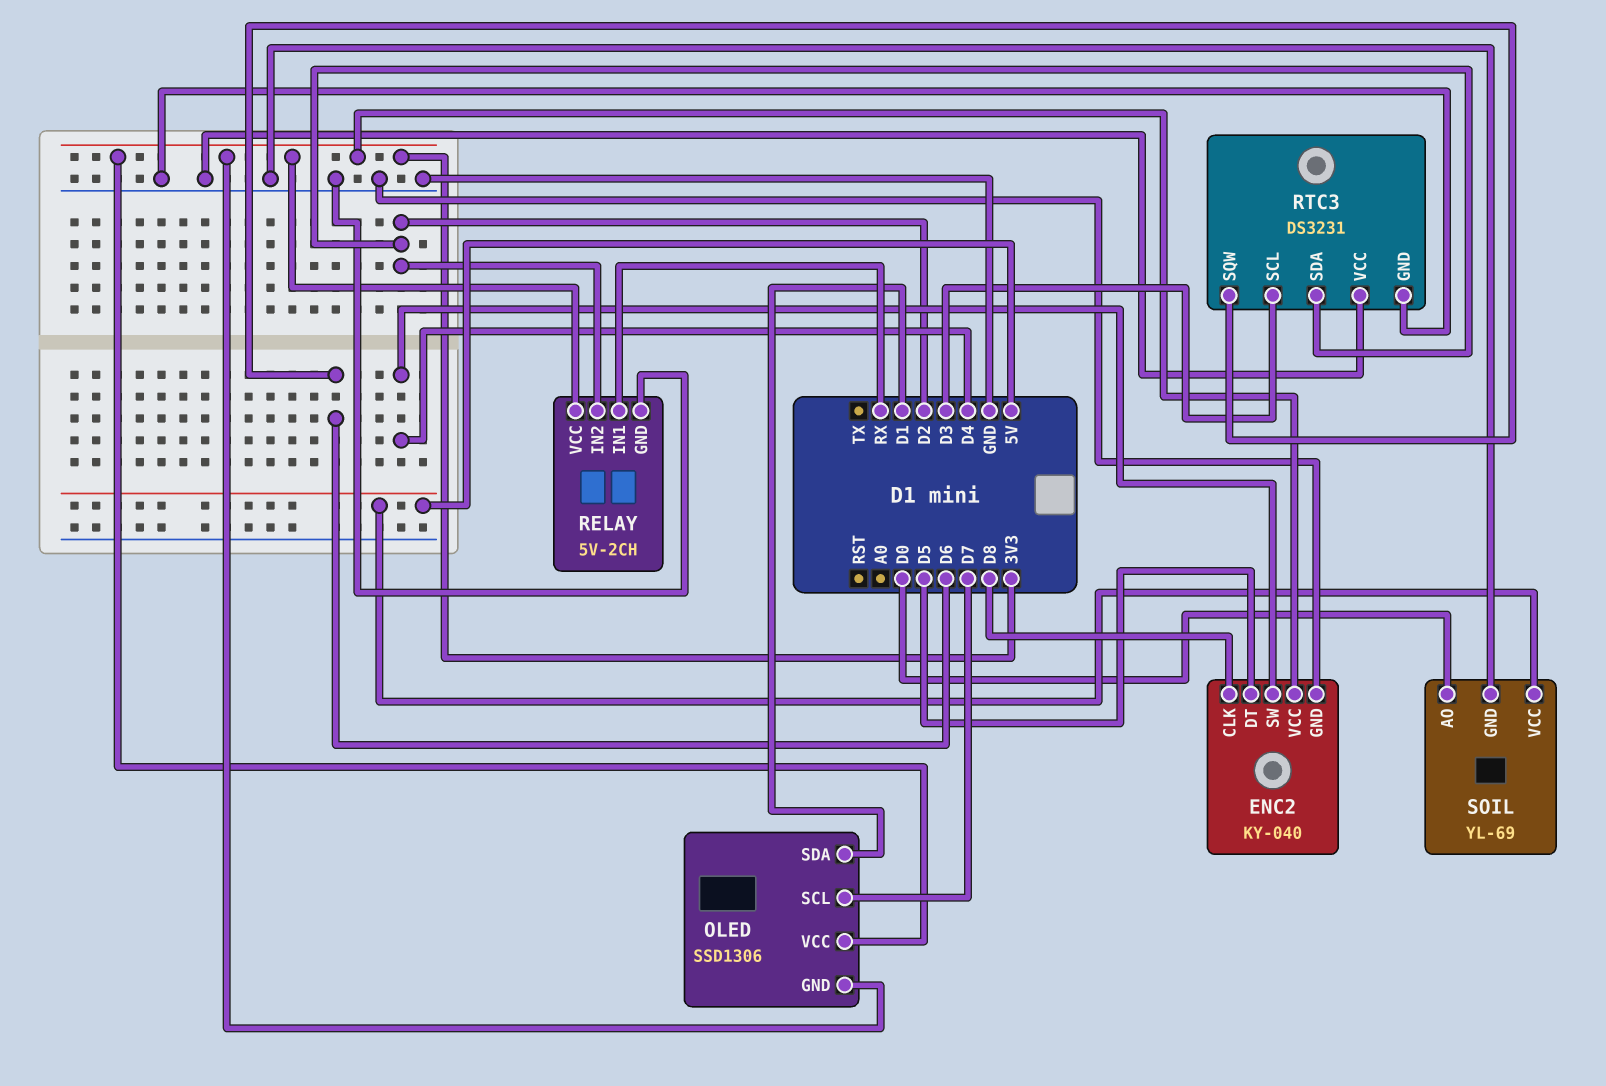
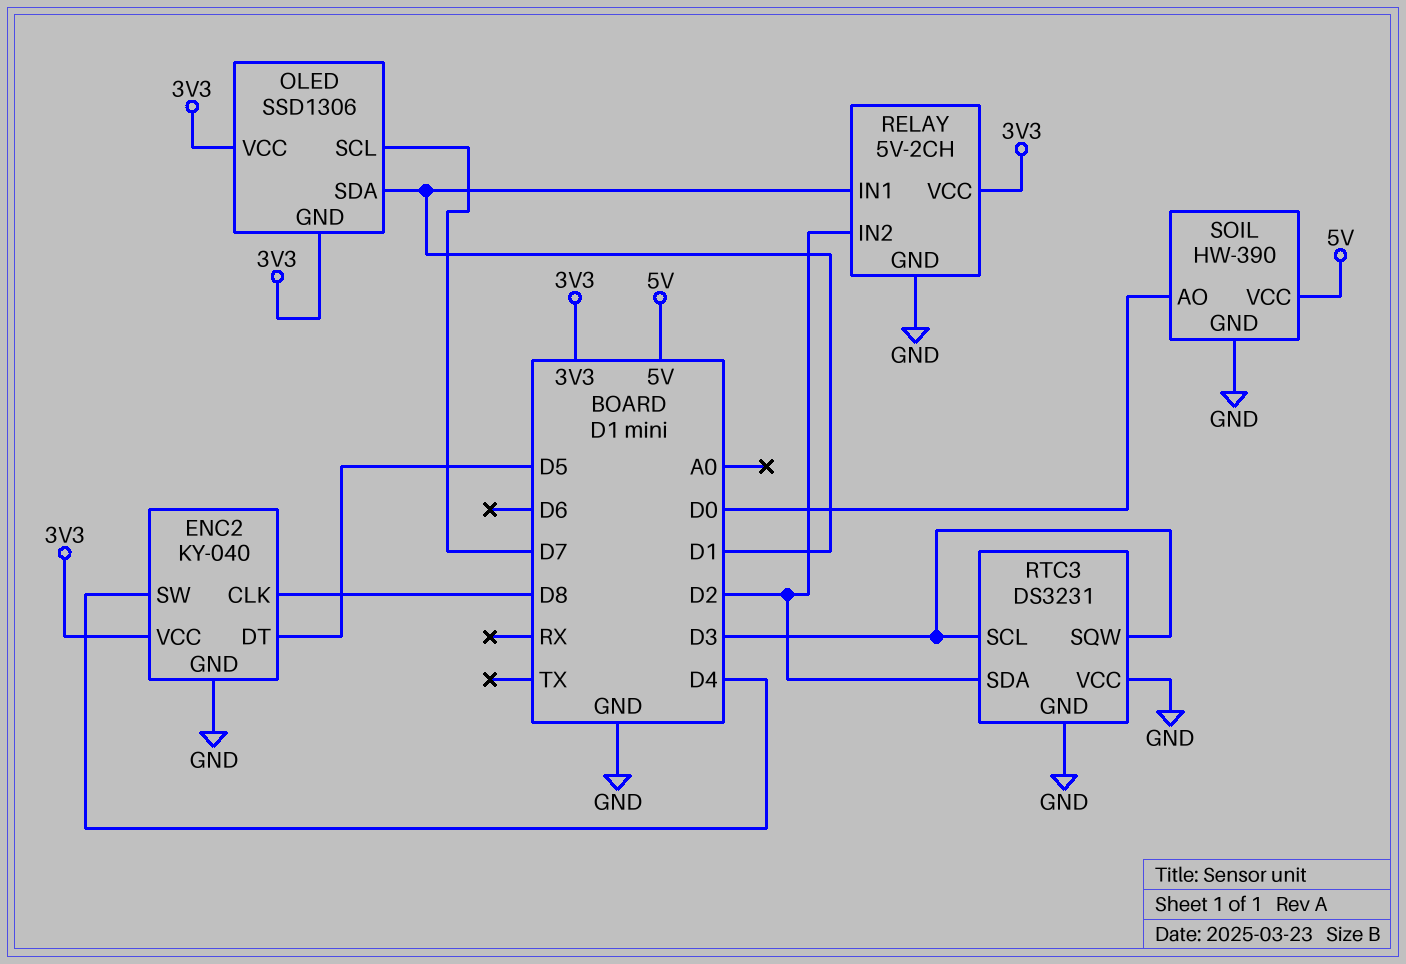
RELAY pin IN1: RX -> D1
RTC3 pin SQW: D6 -> D3
SOIL: YL-69 -> HW-390

